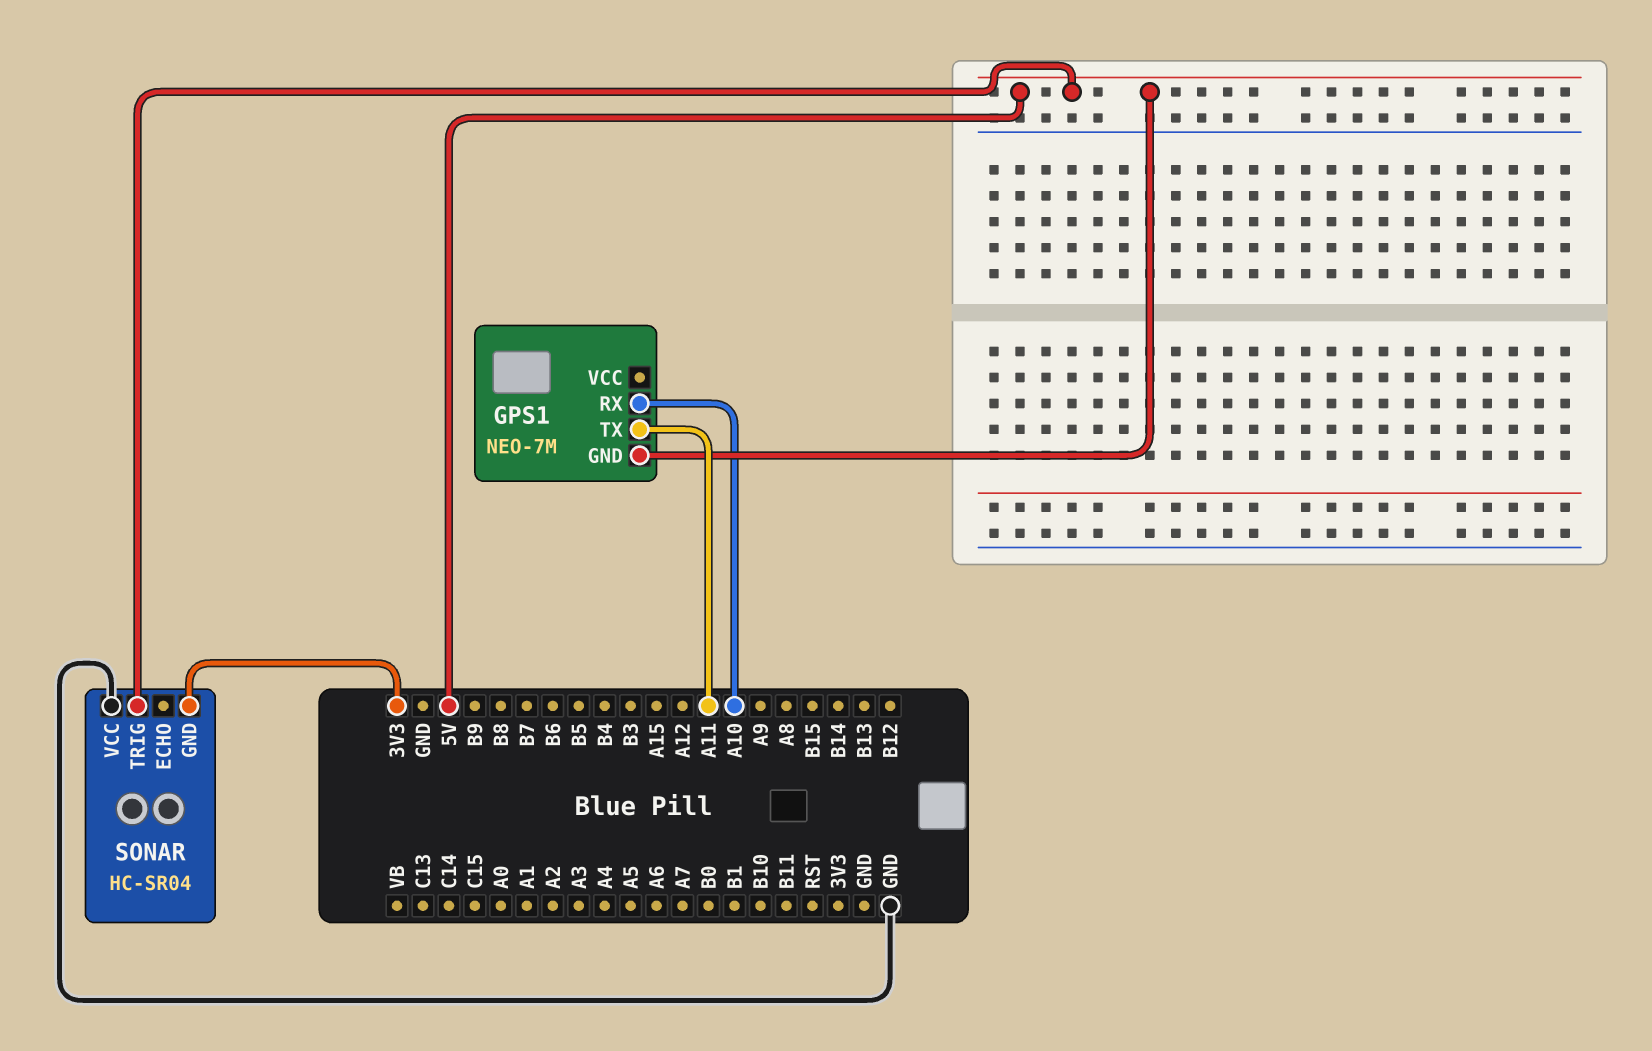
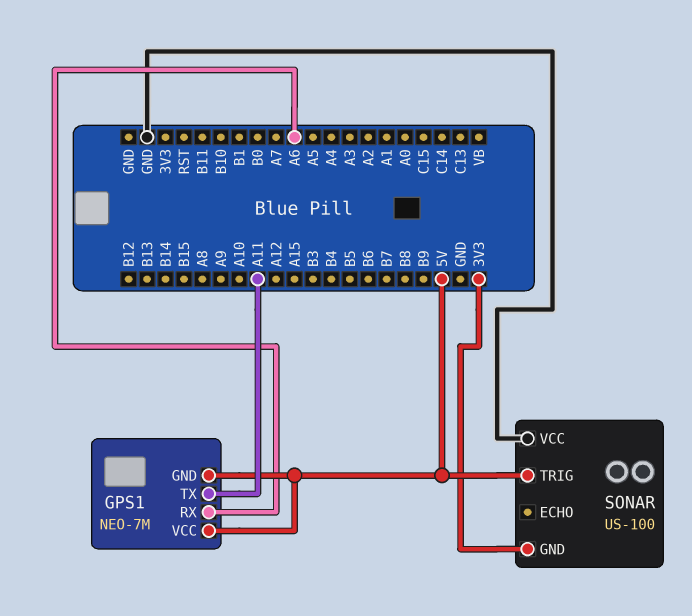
GPS1 pin RX: A10 -> A6
GPS1 pin VCC: none -> 5V
SONAR: HC-SR04 -> US-100

